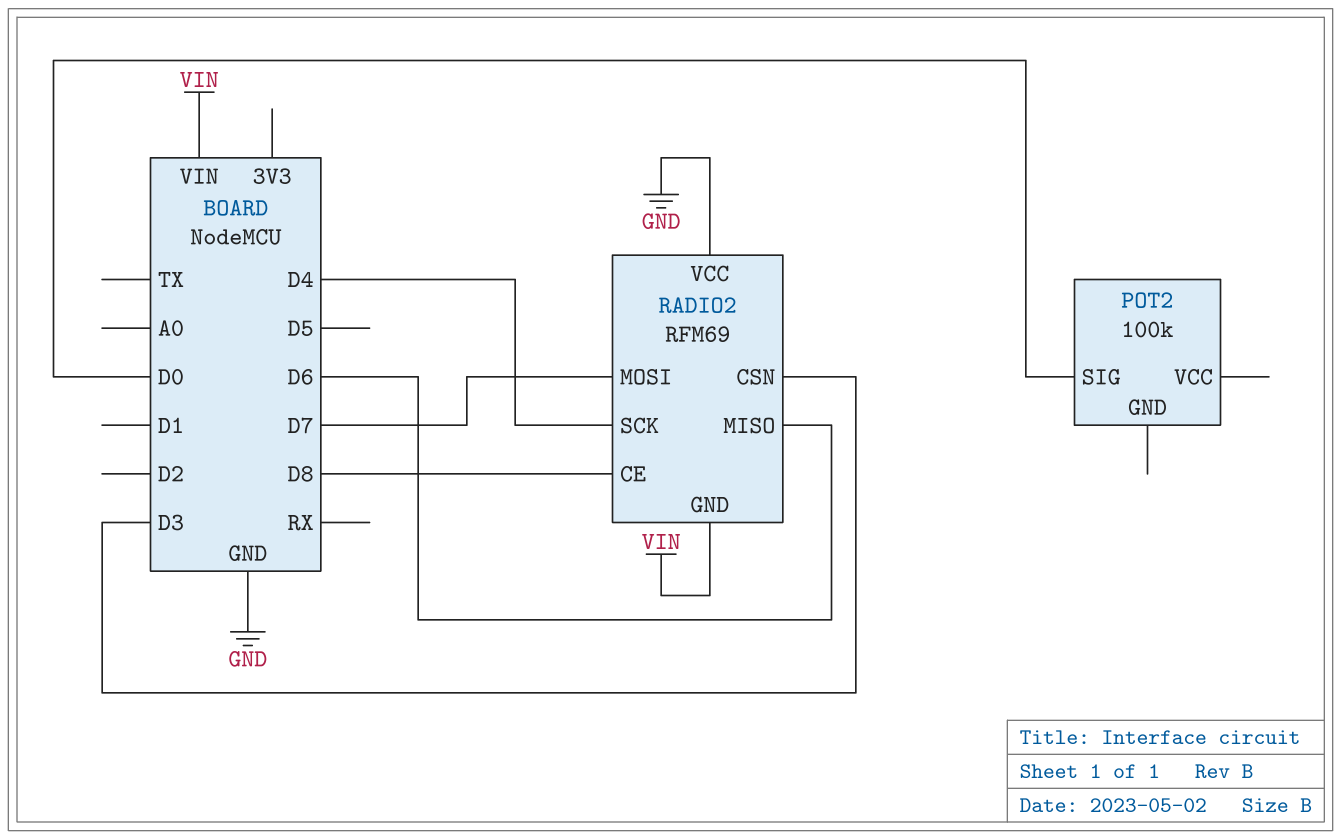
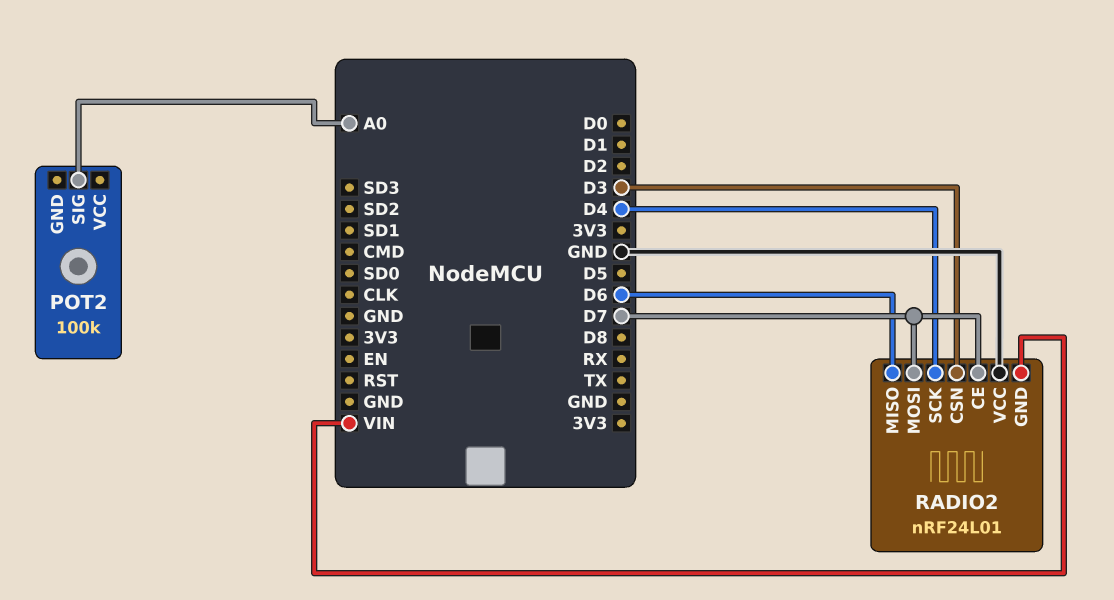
POT2 pin SIG: D0 -> A0
RADIO2: RFM69 -> nRF24L01
RADIO2 pin CE: D8 -> D7

